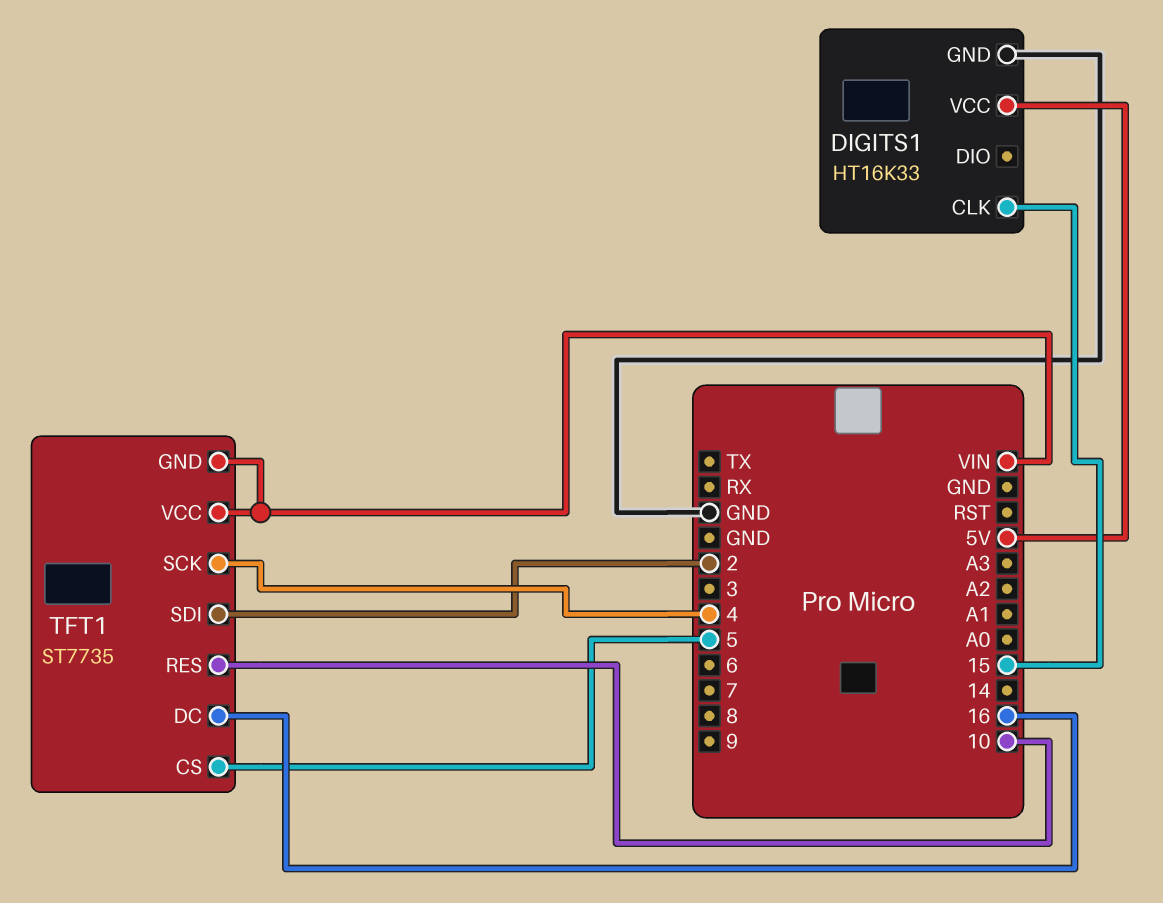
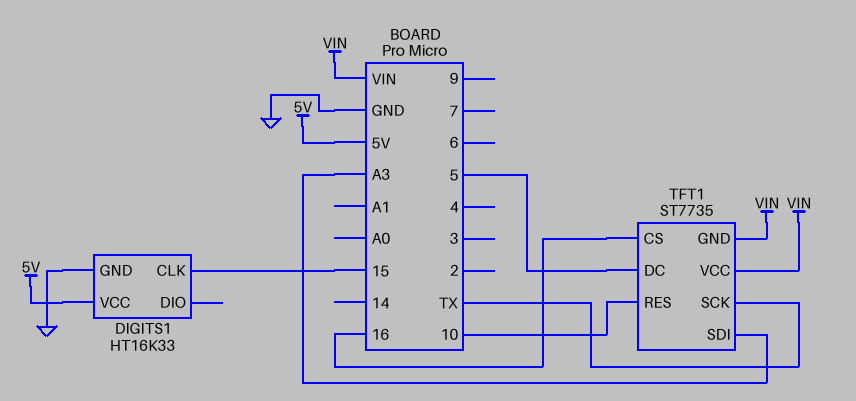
TFT1 pin CS: 5 -> 16
TFT1 pin DC: 16 -> 5
TFT1 pin SCK: 4 -> TX
TFT1 pin SDI: 2 -> A3

